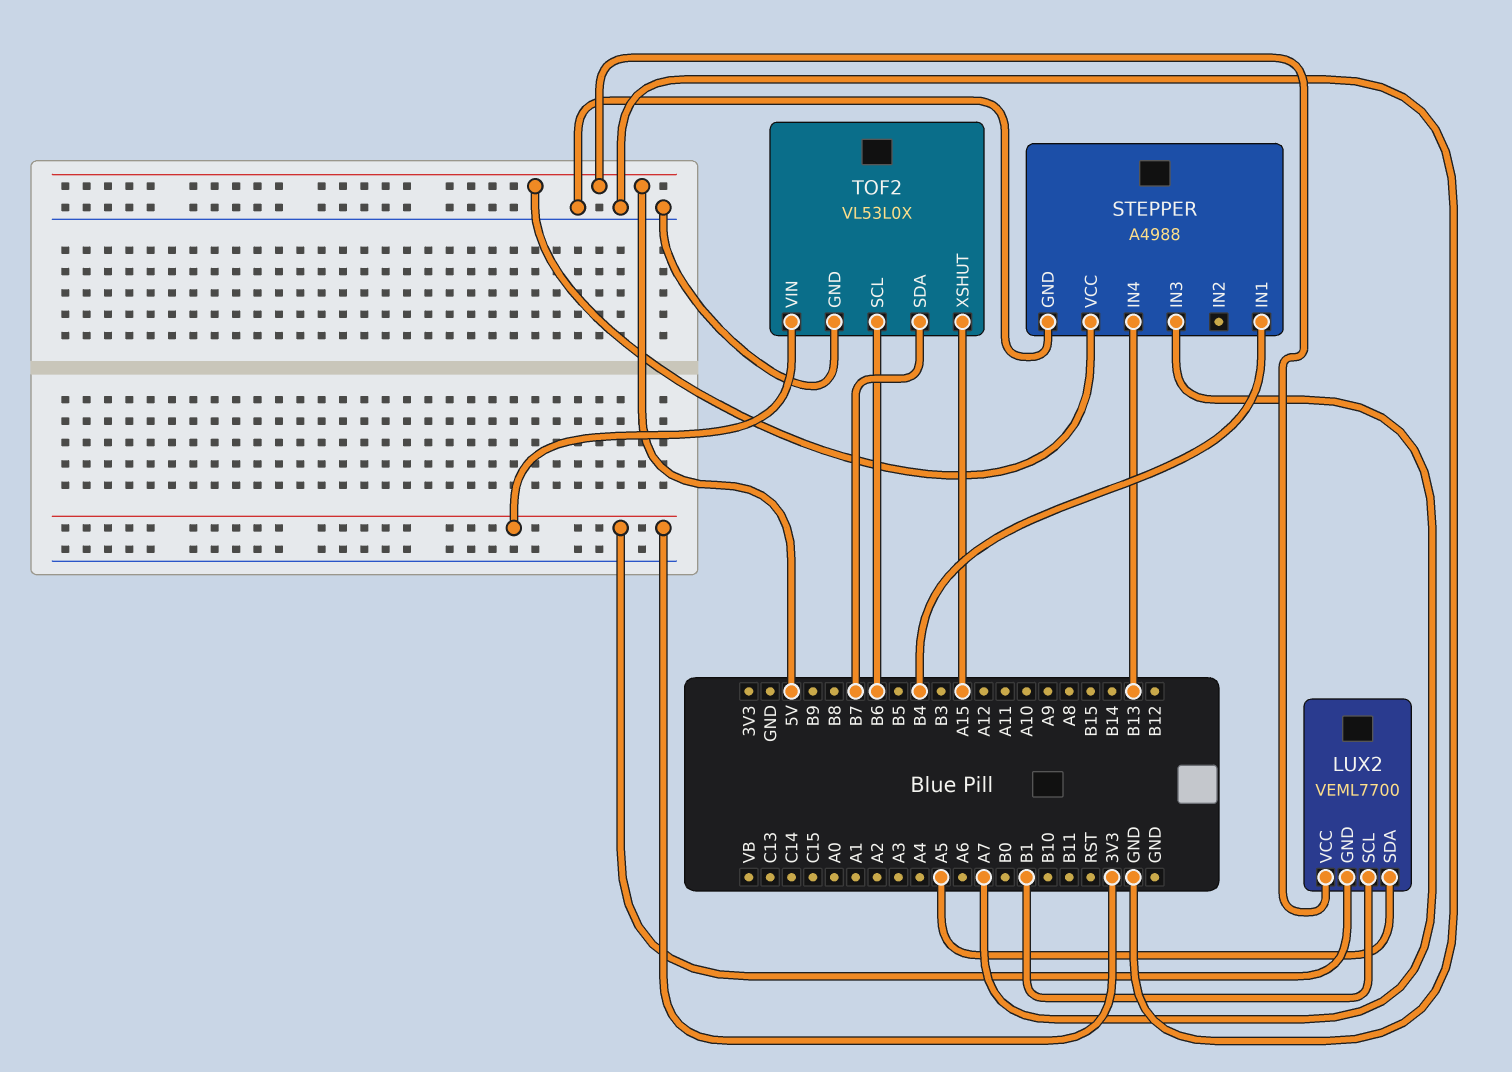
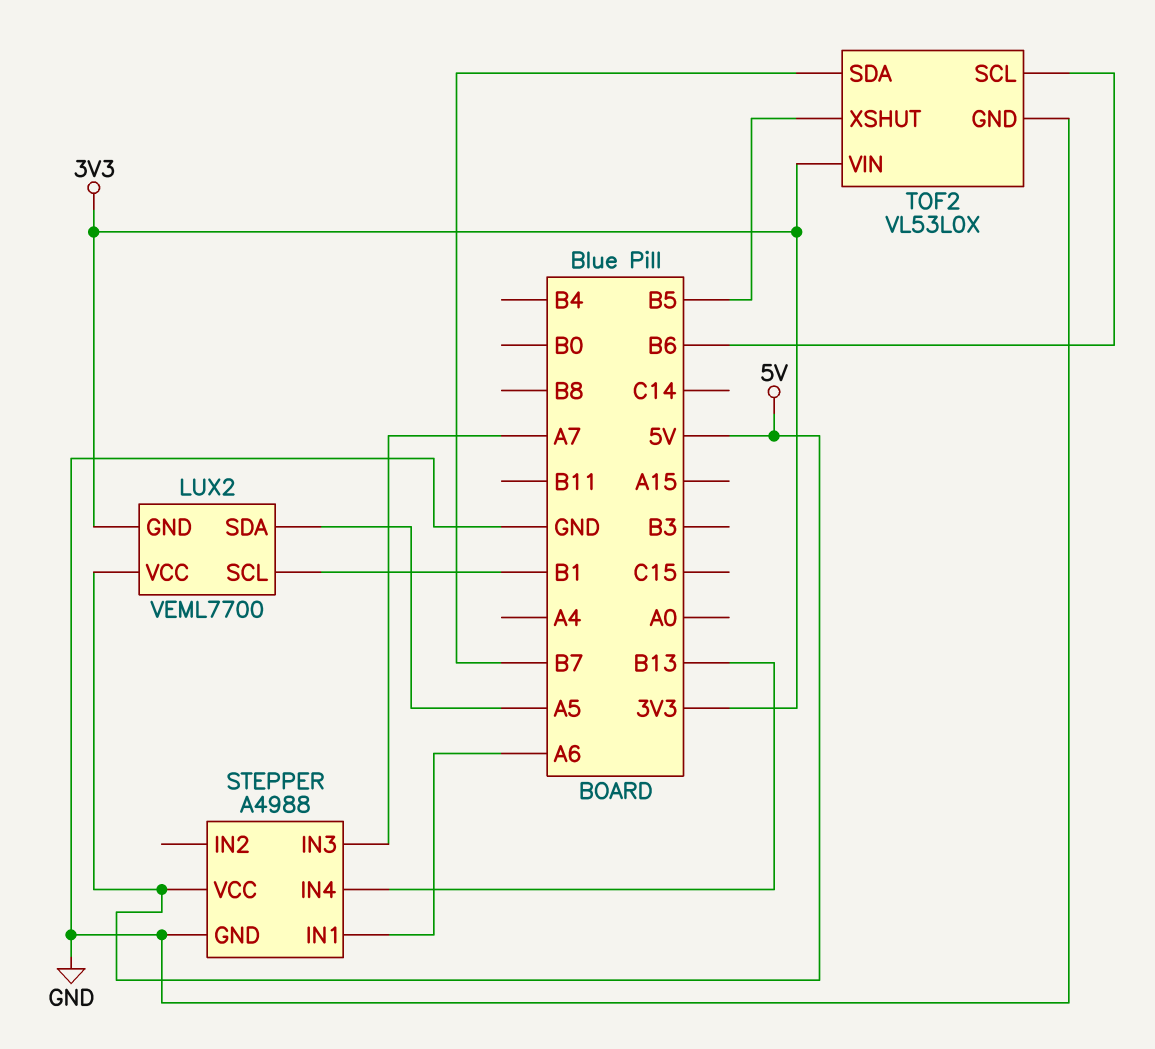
STEPPER pin IN1: B4 -> A6
TOF2 pin XSHUT: A15 -> B5

